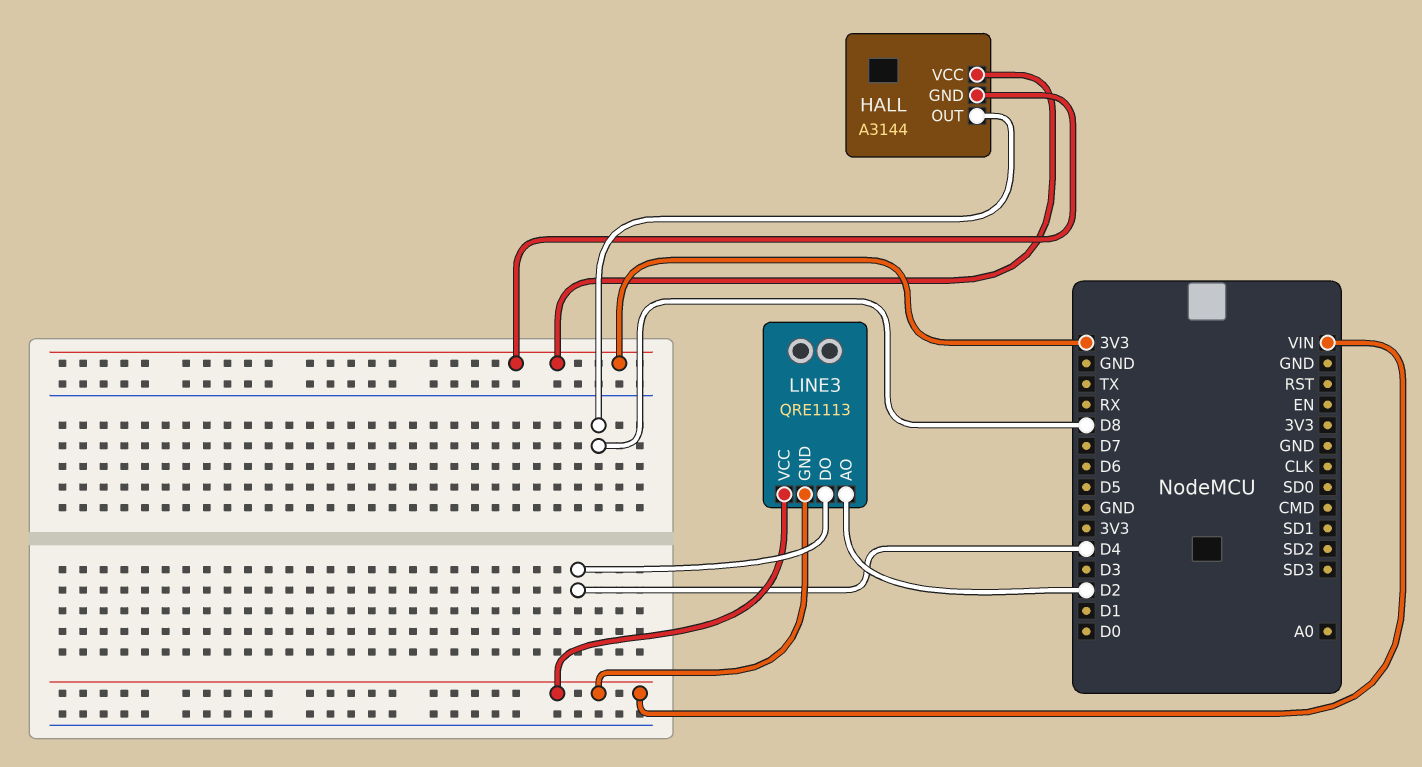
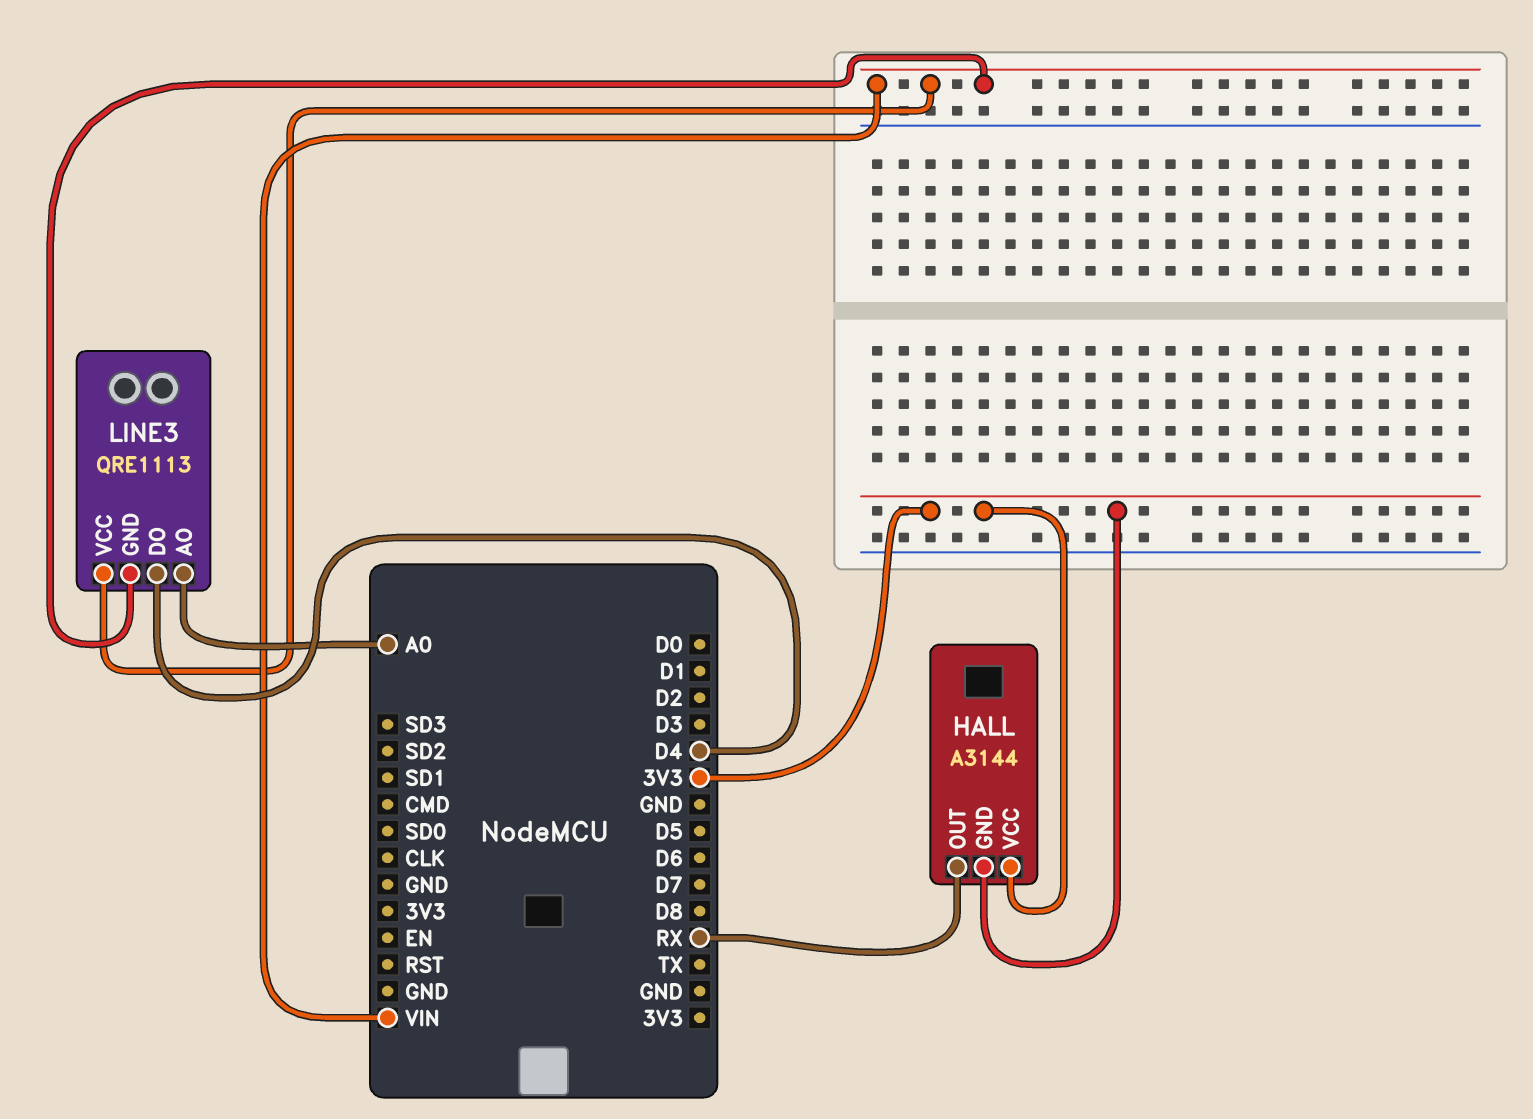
HALL pin OUT: D8 -> RX
LINE3 pin AO: D2 -> A0

